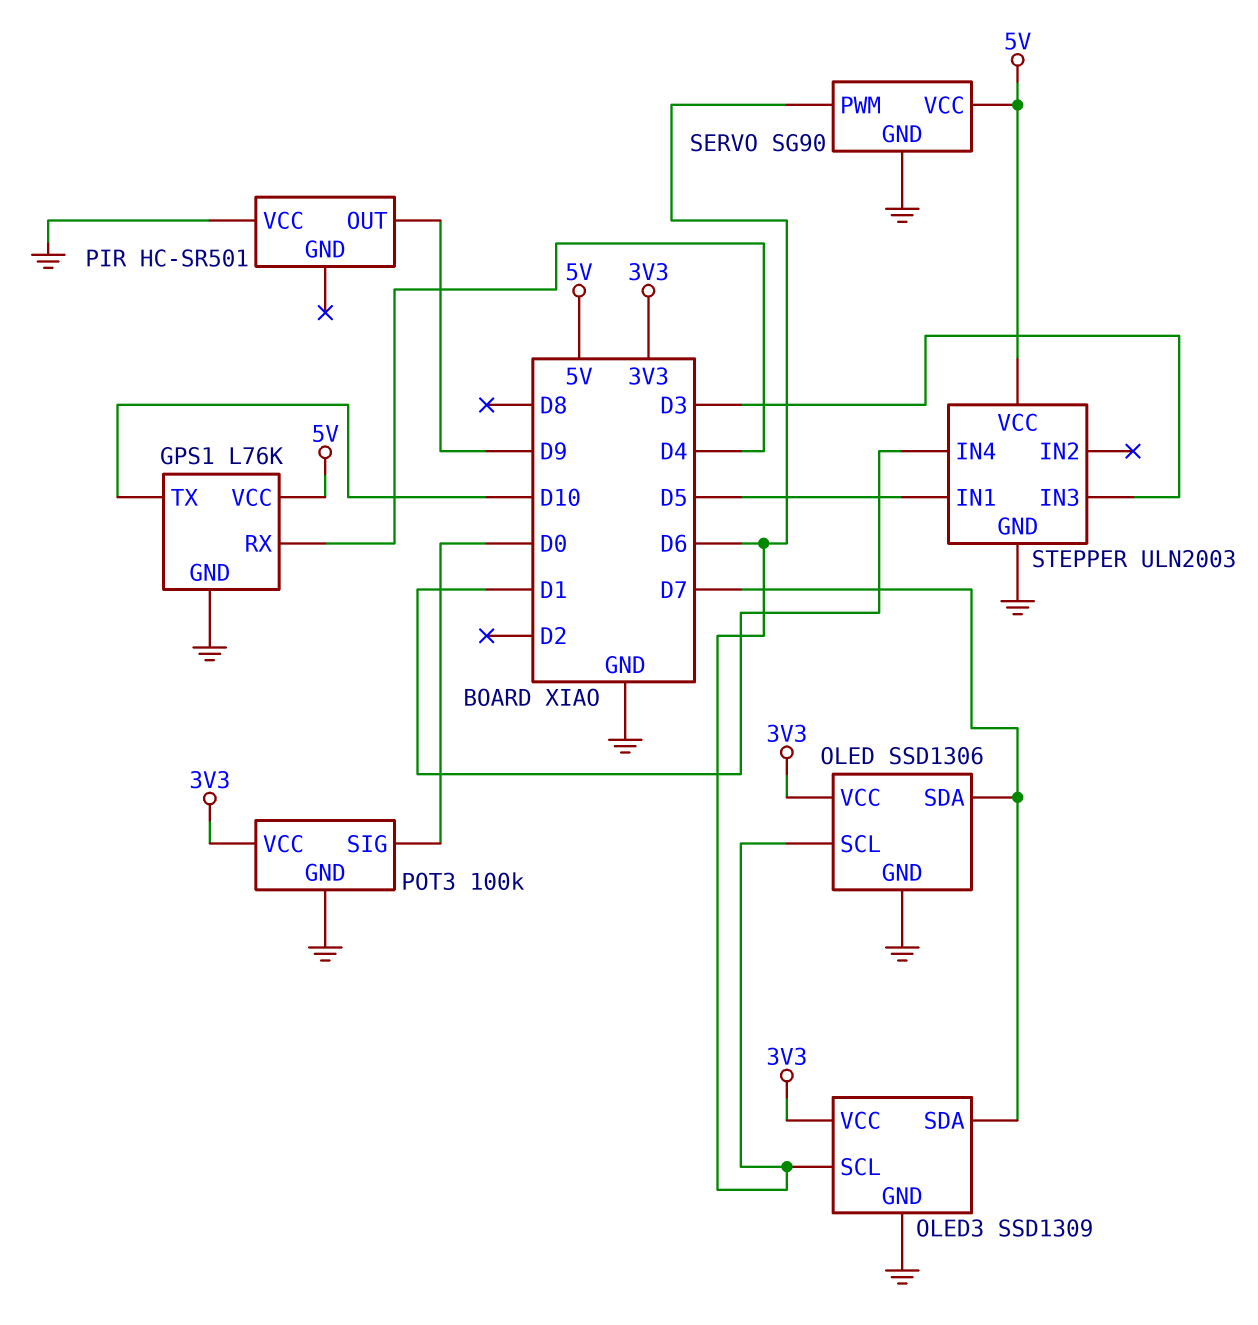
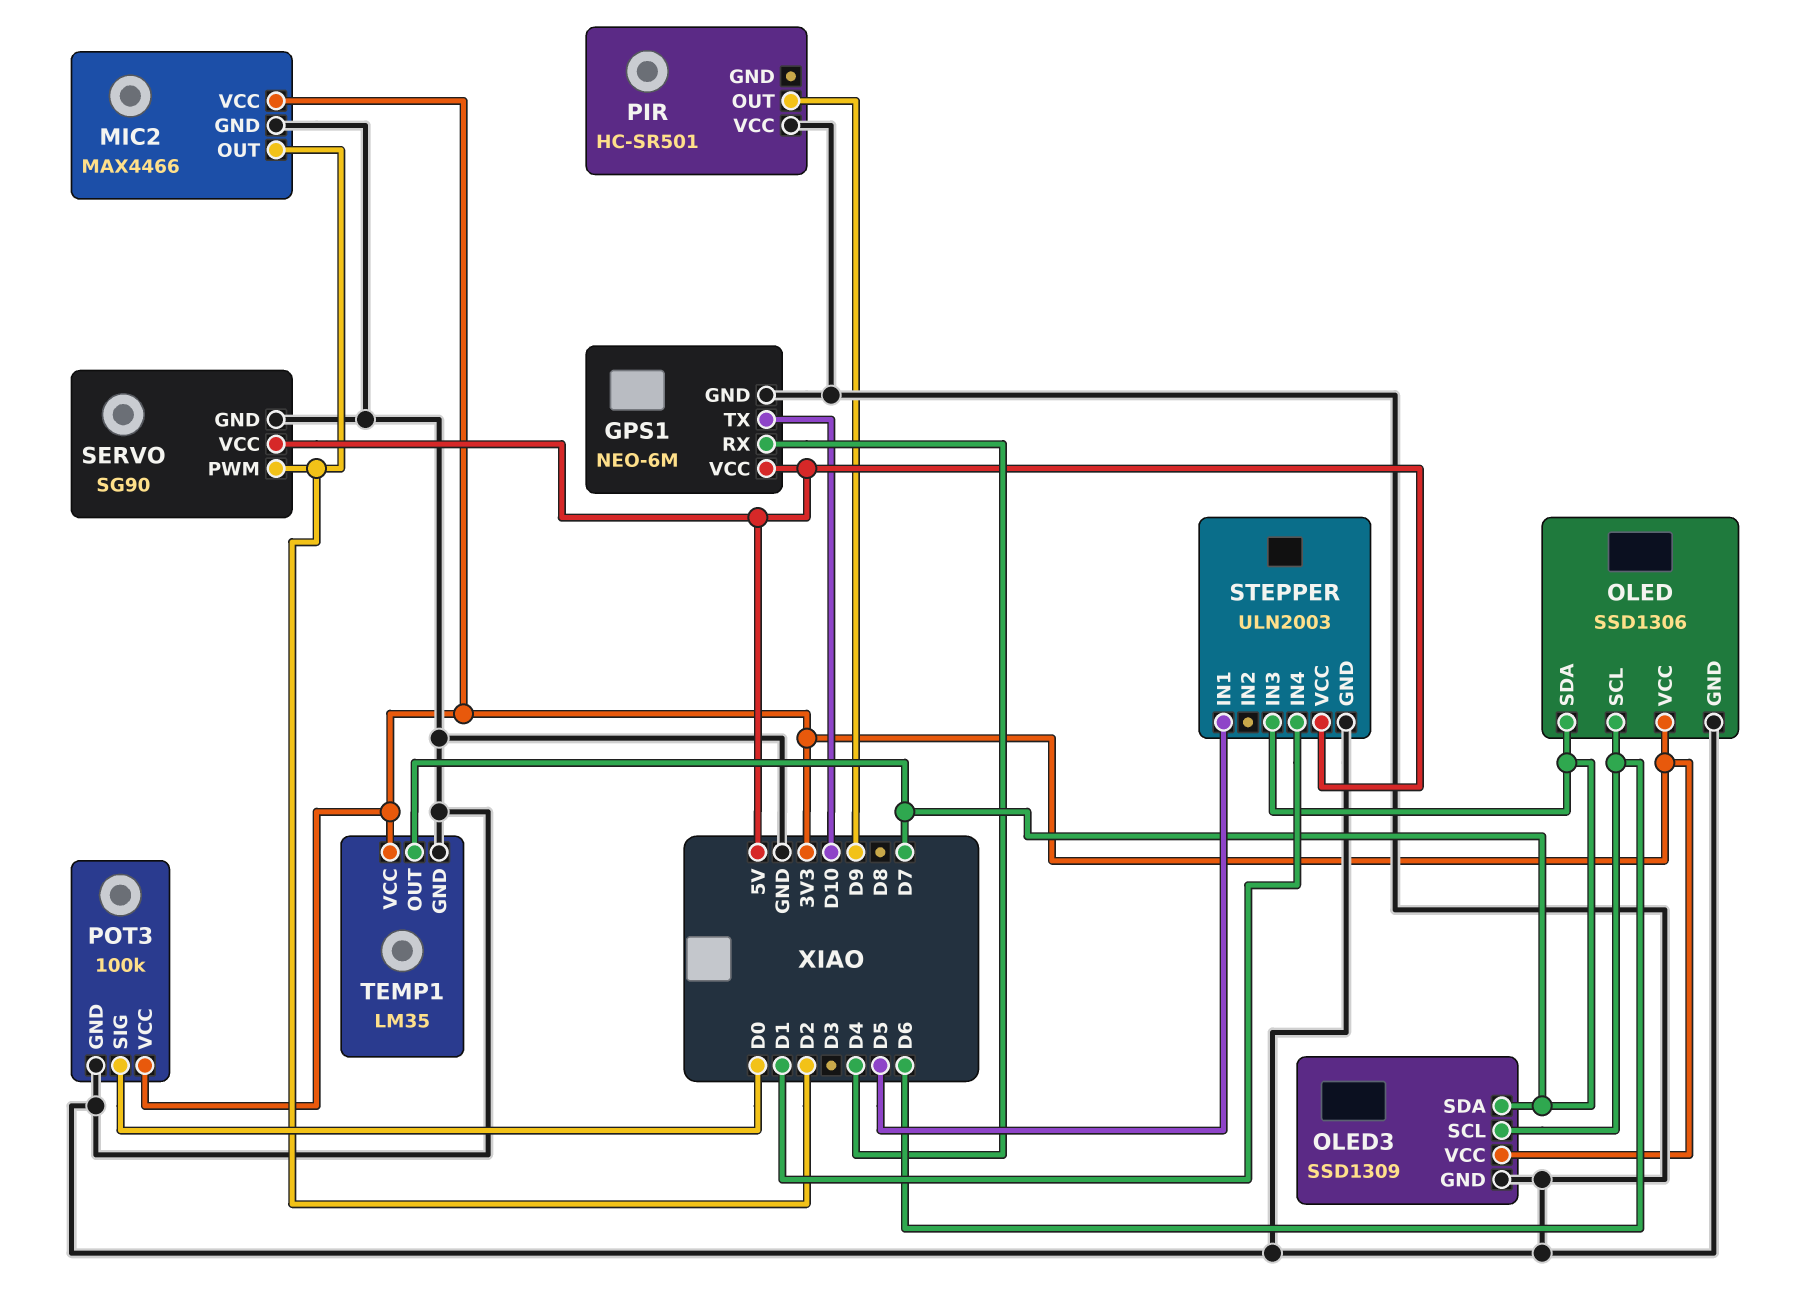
GPS1: L76K -> NEO-6M
MIC2: none -> MAX4466
MIC2 pin GND: none -> GND
MIC2 pin OUT: none -> D2
MIC2 pin VCC: none -> 3V3
SERVO pin PWM: D6 -> D2
STEPPER pin IN3: D3 -> D7
TEMP1: none -> LM35
TEMP1 pin GND: none -> GND
TEMP1 pin OUT: none -> D7
TEMP1 pin VCC: none -> 3V3

